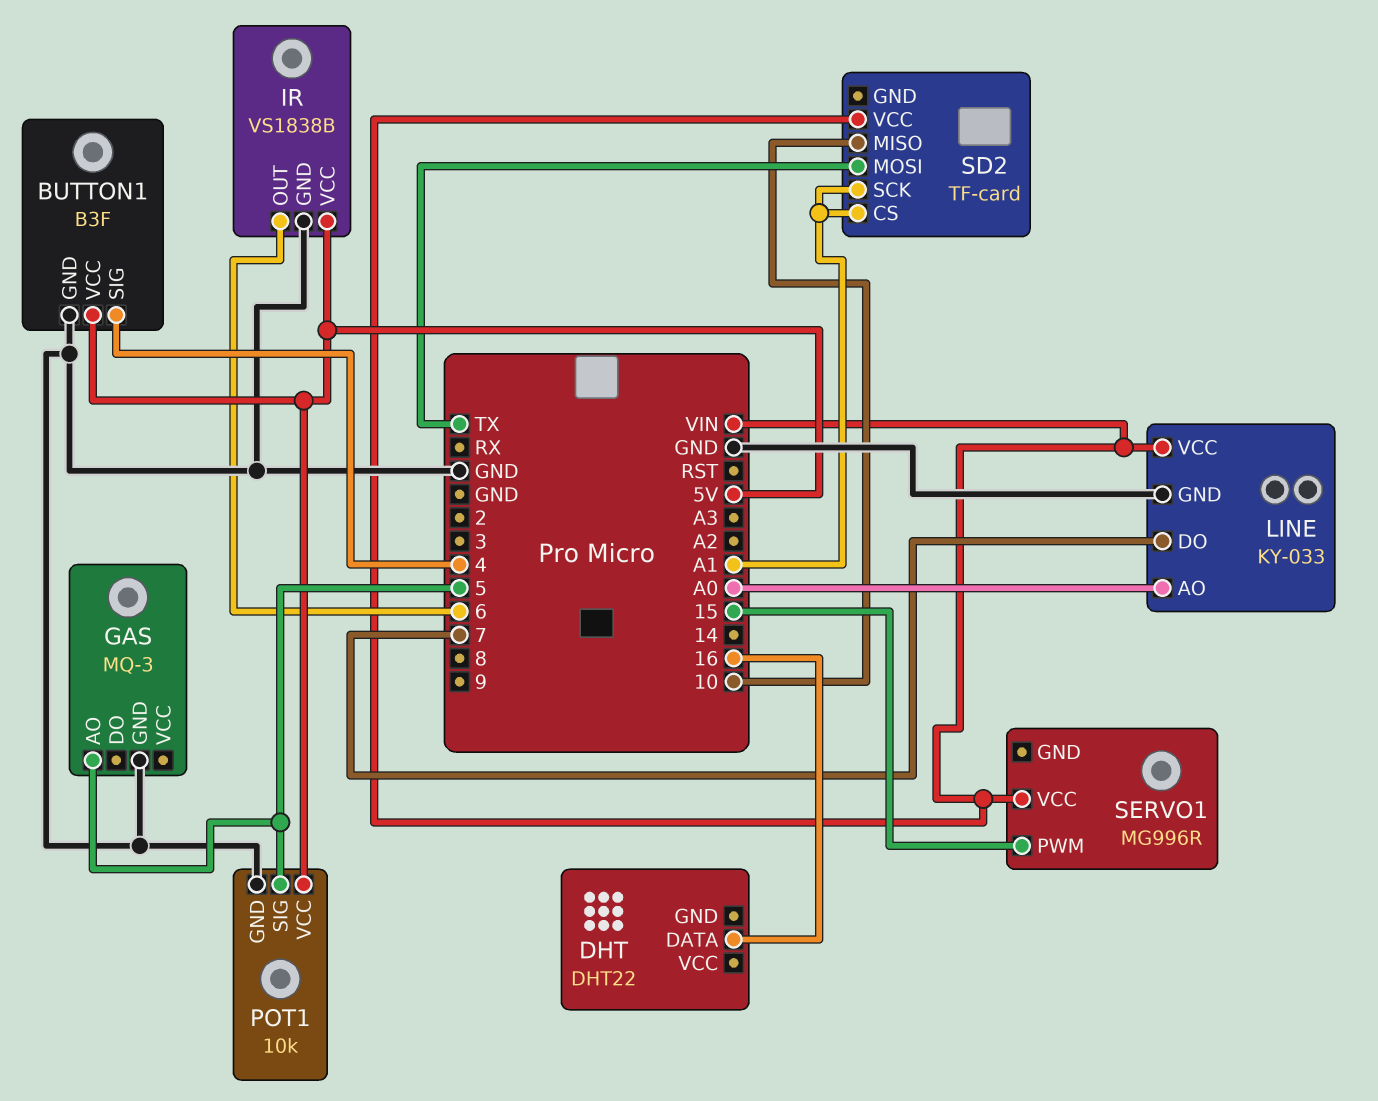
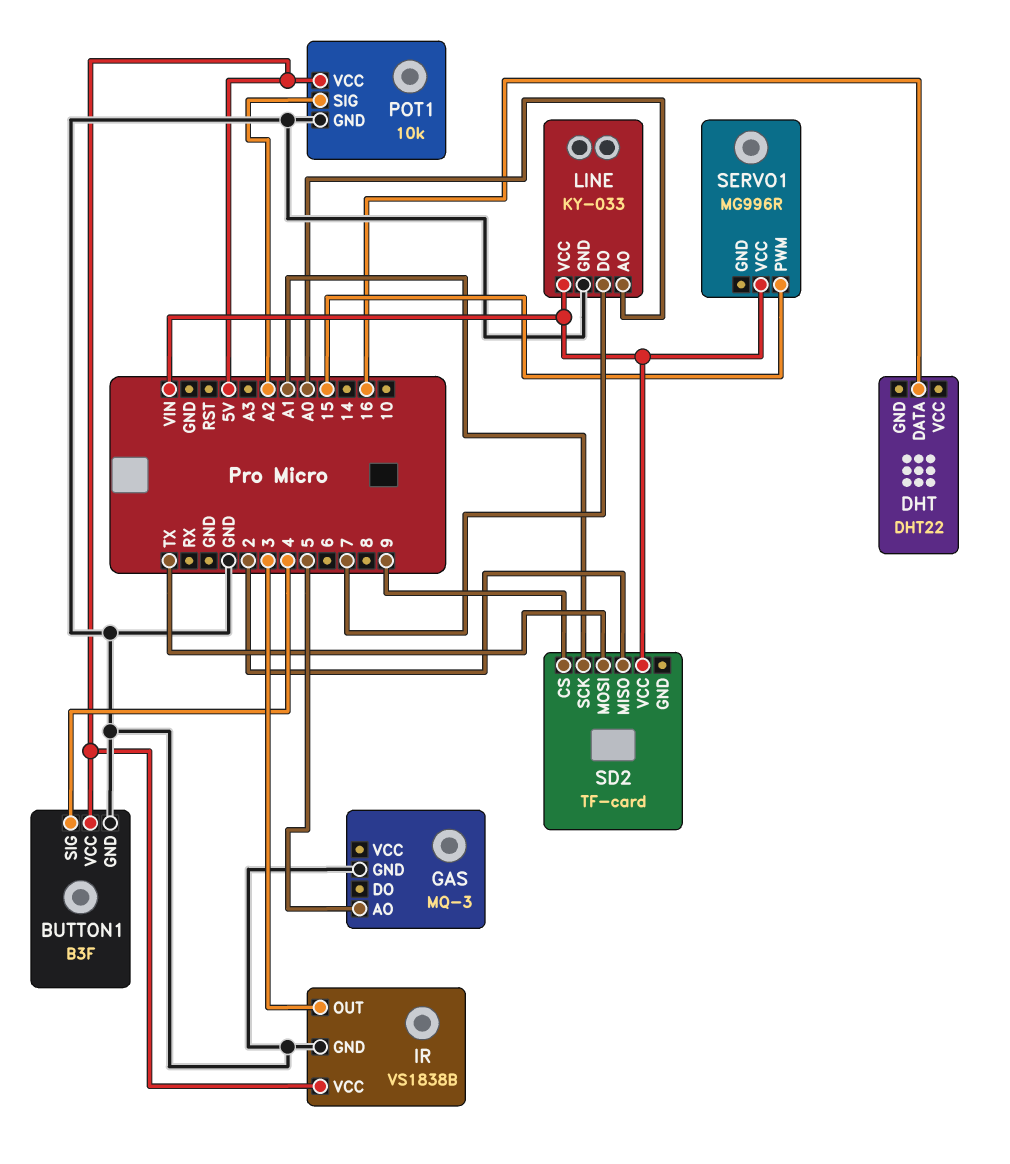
IR pin OUT: 6 -> 3
POT1 pin SIG: 5 -> A2
SD2 pin CS: A1 -> 9
SD2 pin MISO: 10 -> 2

